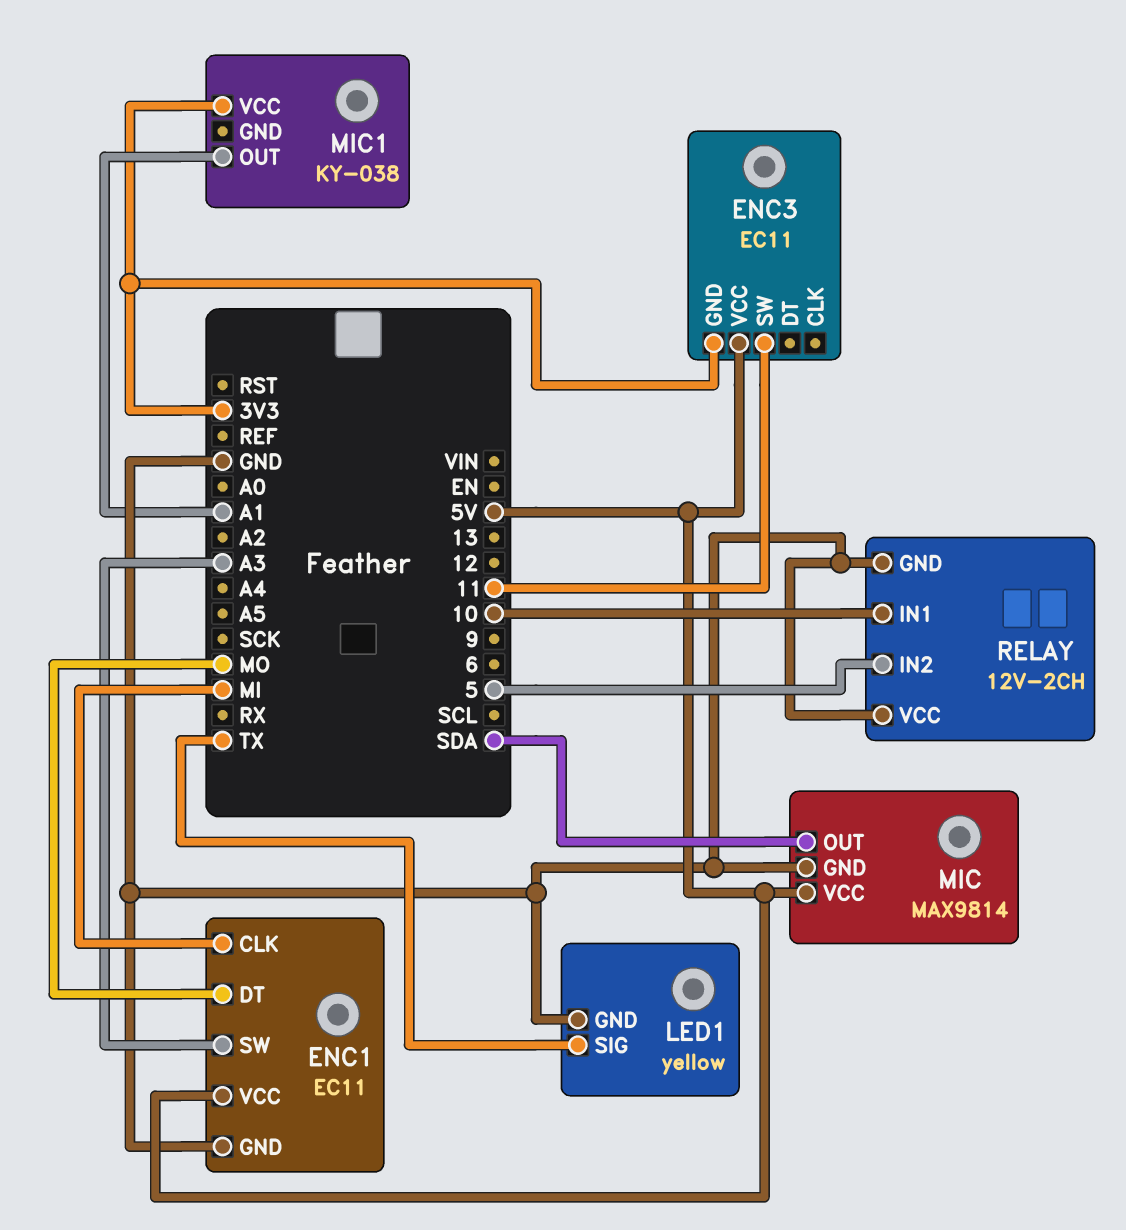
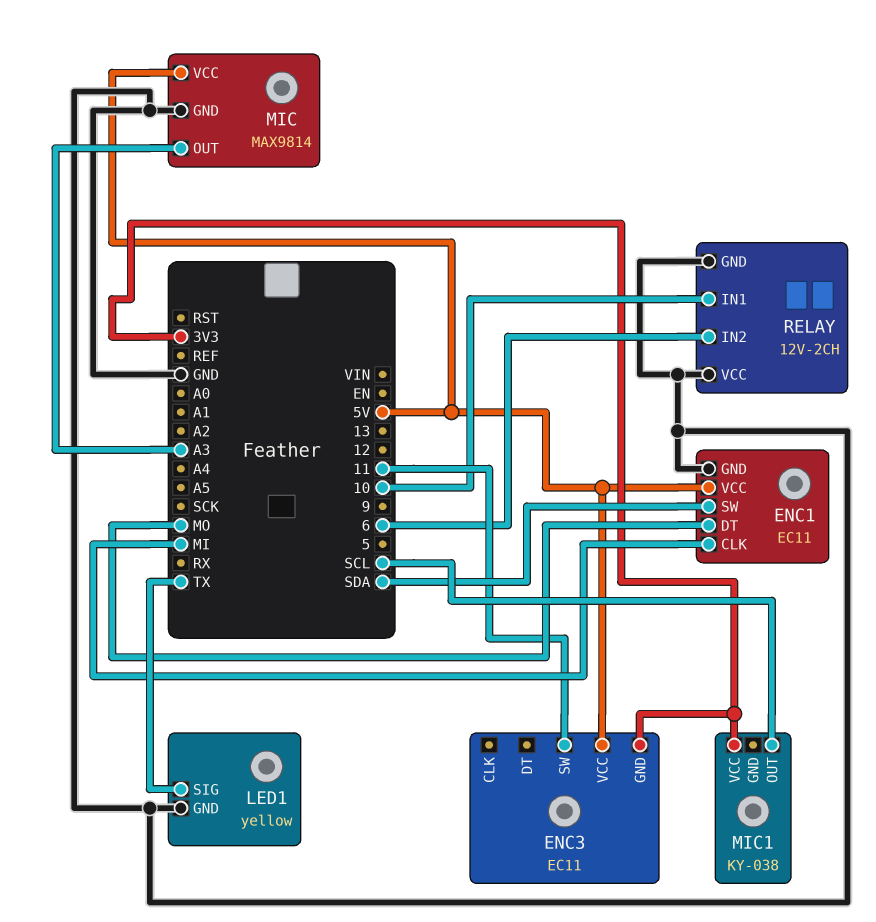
ENC1 pin SW: A3 -> SDA
MIC pin OUT: SDA -> A3
MIC1 pin OUT: A1 -> SCL
RELAY pin IN2: 5 -> 6

